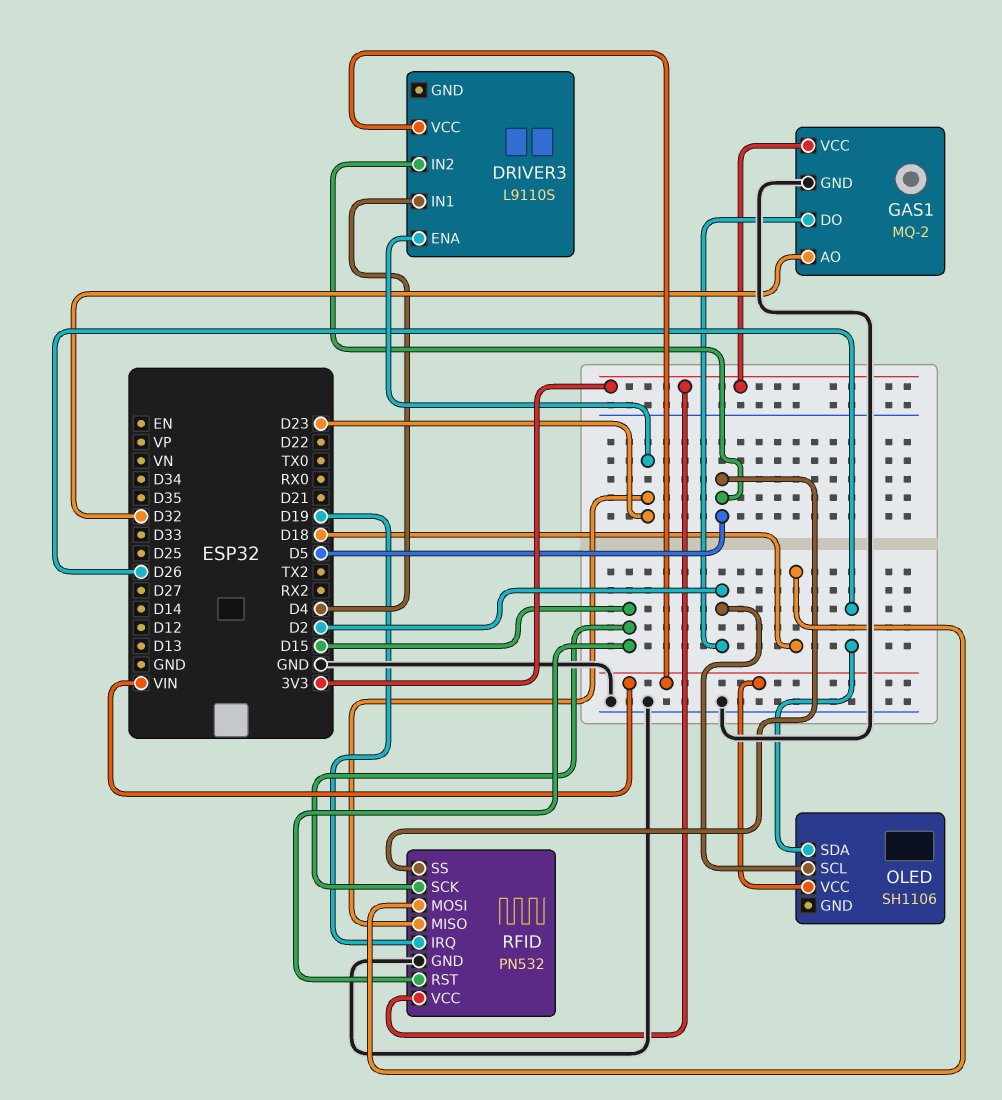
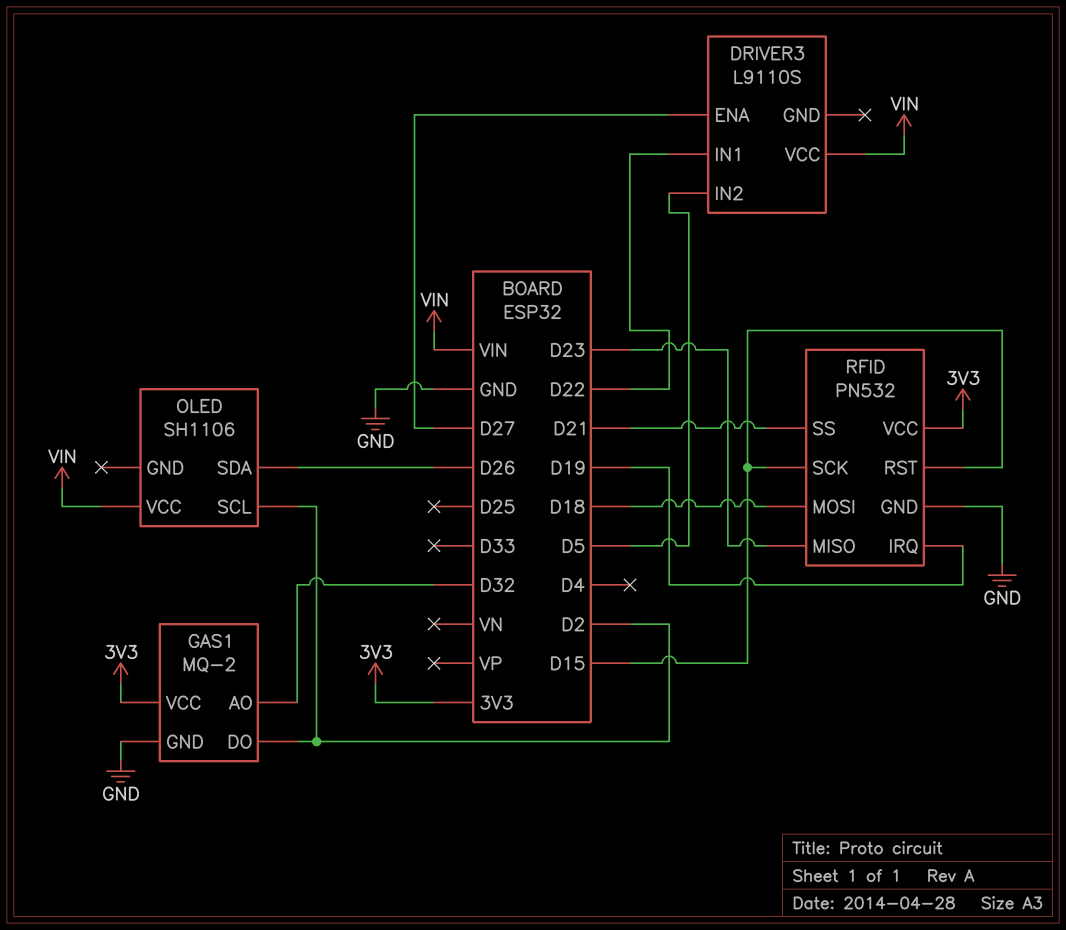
DRIVER3 pin ENA: D23 -> D27
DRIVER3 pin IN1: D4 -> D22
RFID pin SS: D5 -> D21

